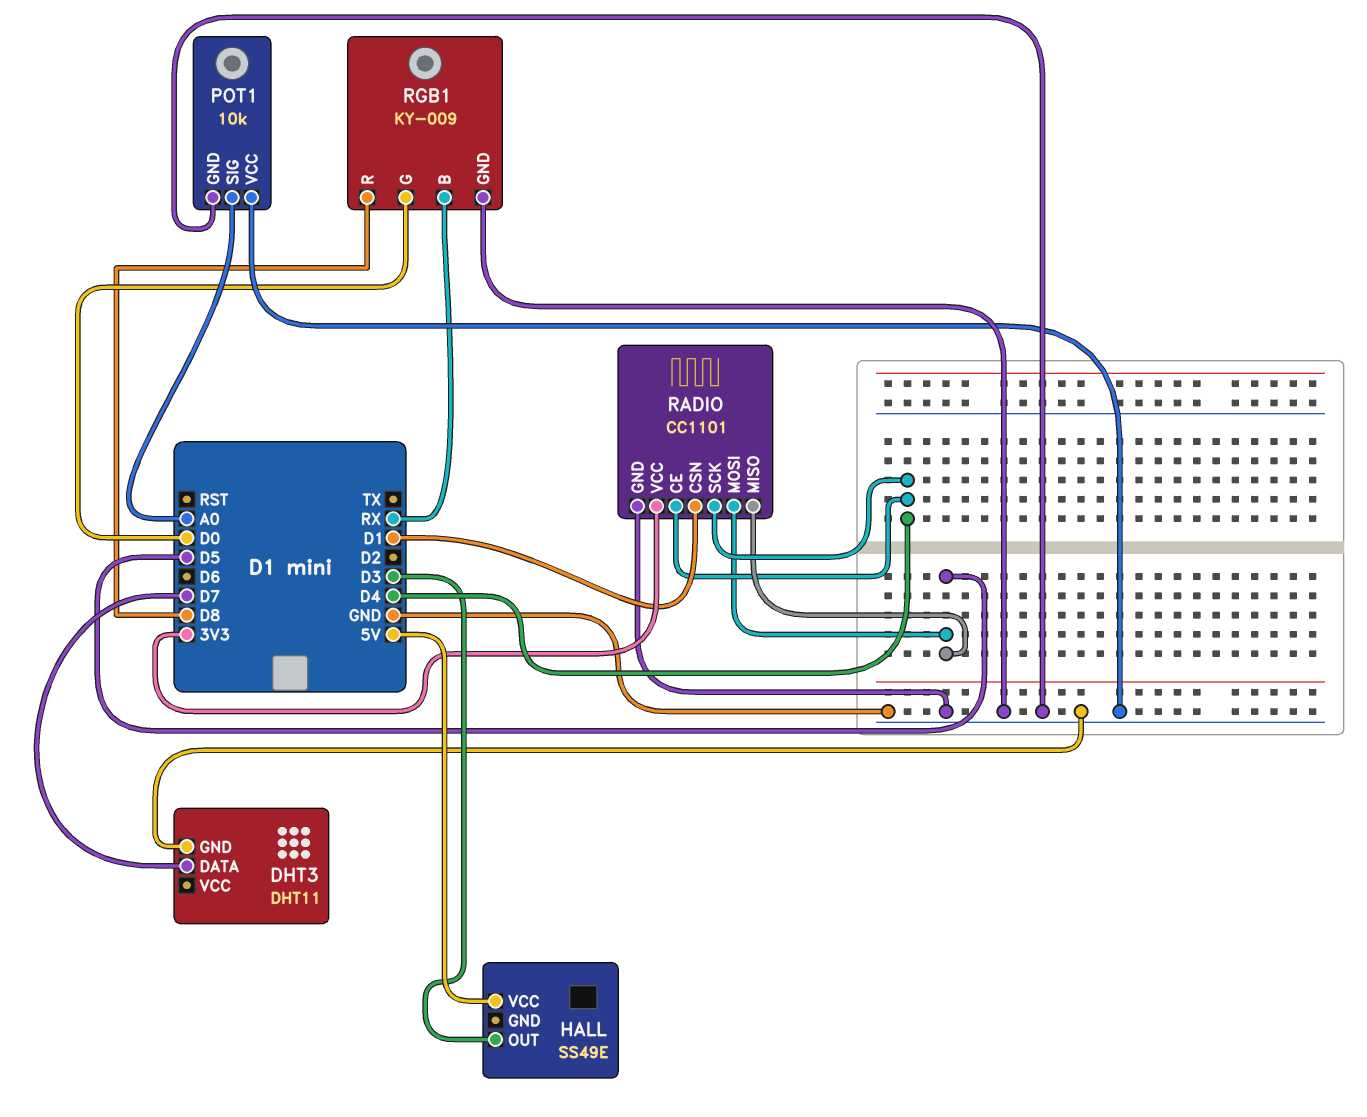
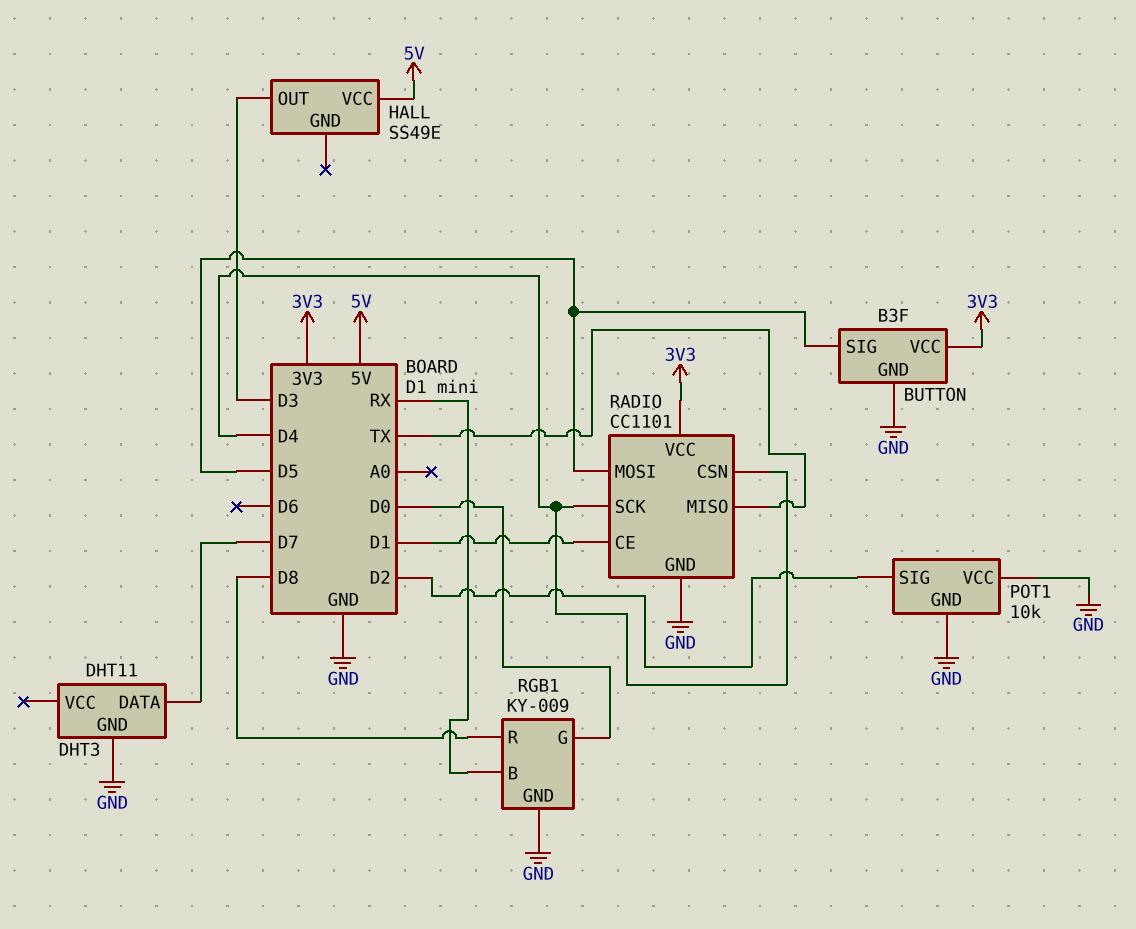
BUTTON: none -> B3F
BUTTON pin GND: none -> GND
BUTTON pin SIG: none -> D5
BUTTON pin VCC: none -> 3V3
POT1 pin SIG: A0 -> D2
RADIO pin CE: D4 -> D1
RADIO pin CSN: D1 -> D4
RADIO pin MISO: D5 -> TX

